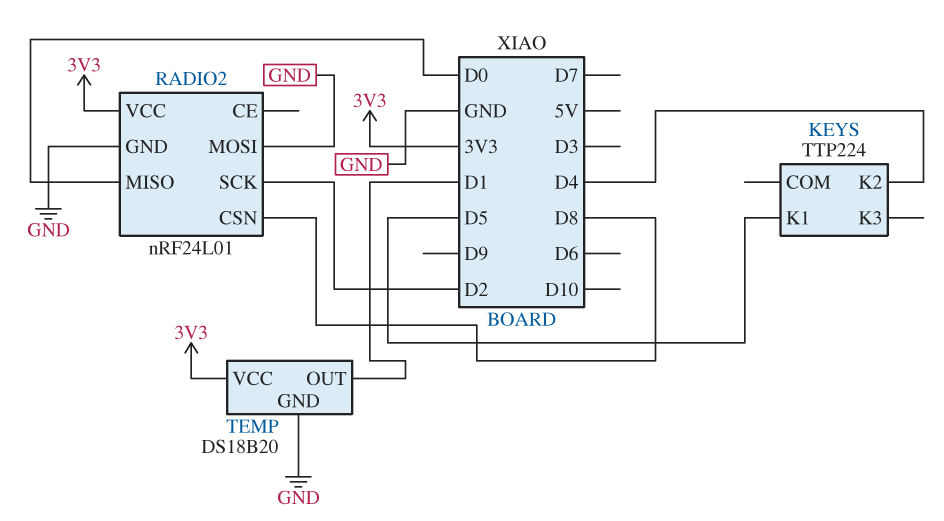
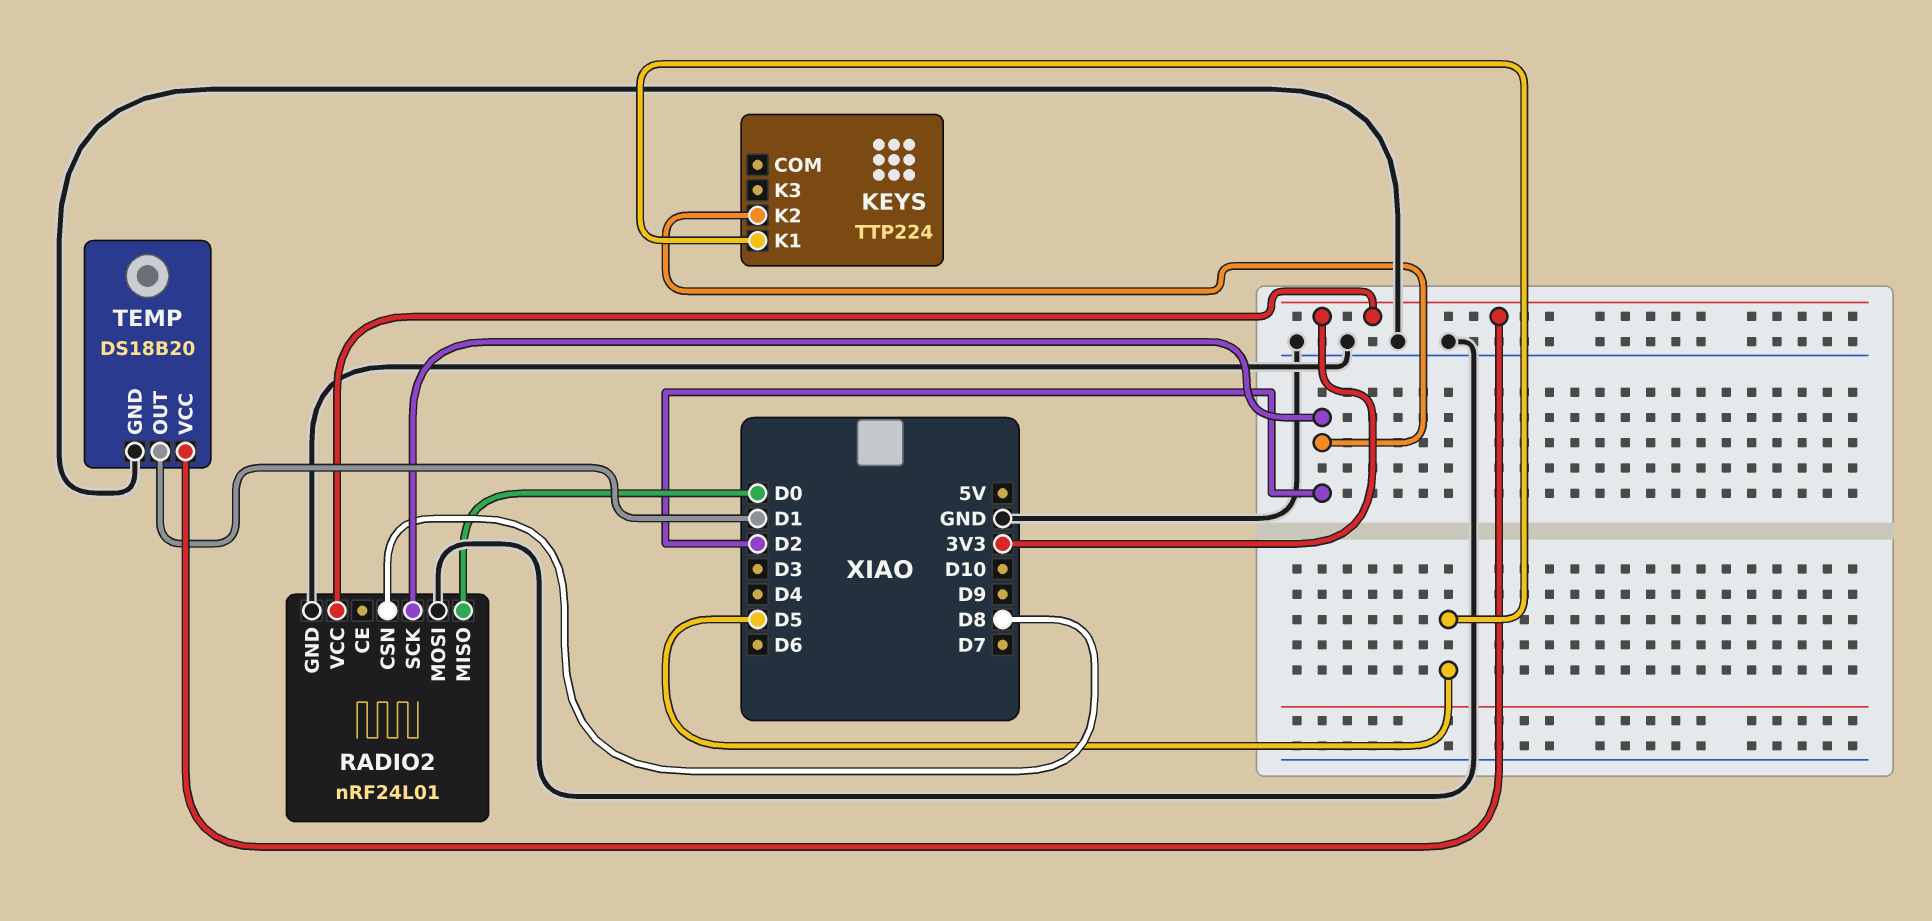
KEYS pin K2: D4 -> D2

